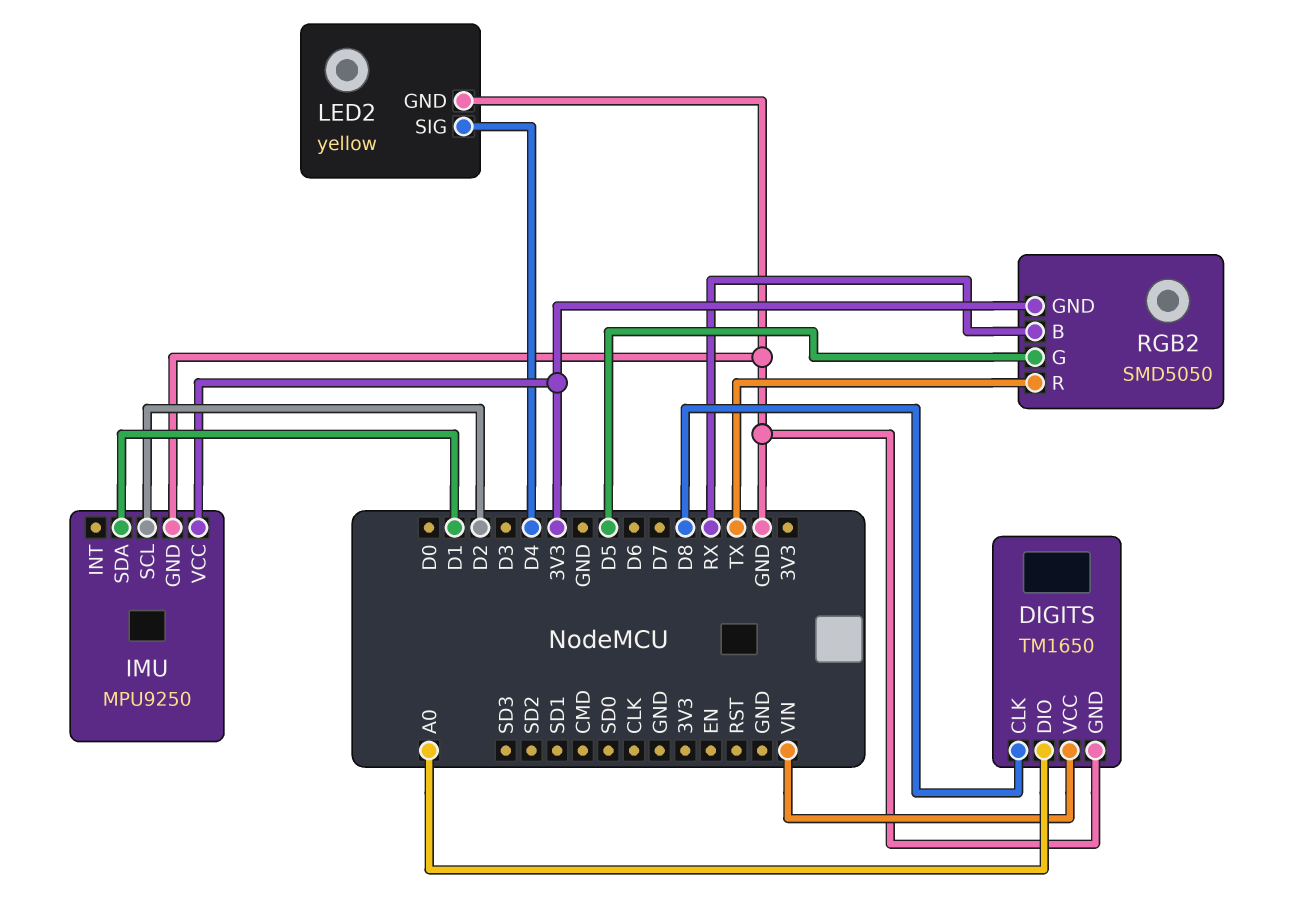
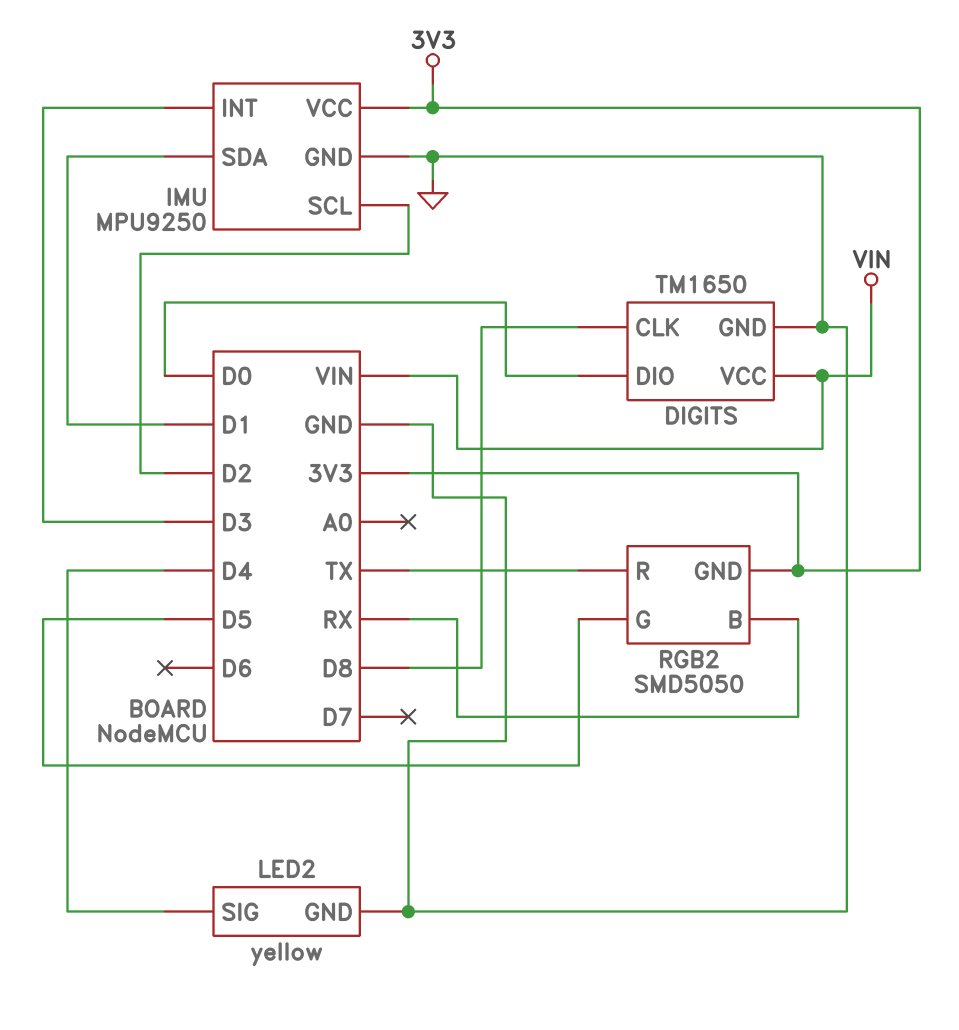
DIGITS pin DIO: A0 -> D0
IMU pin INT: none -> D3

